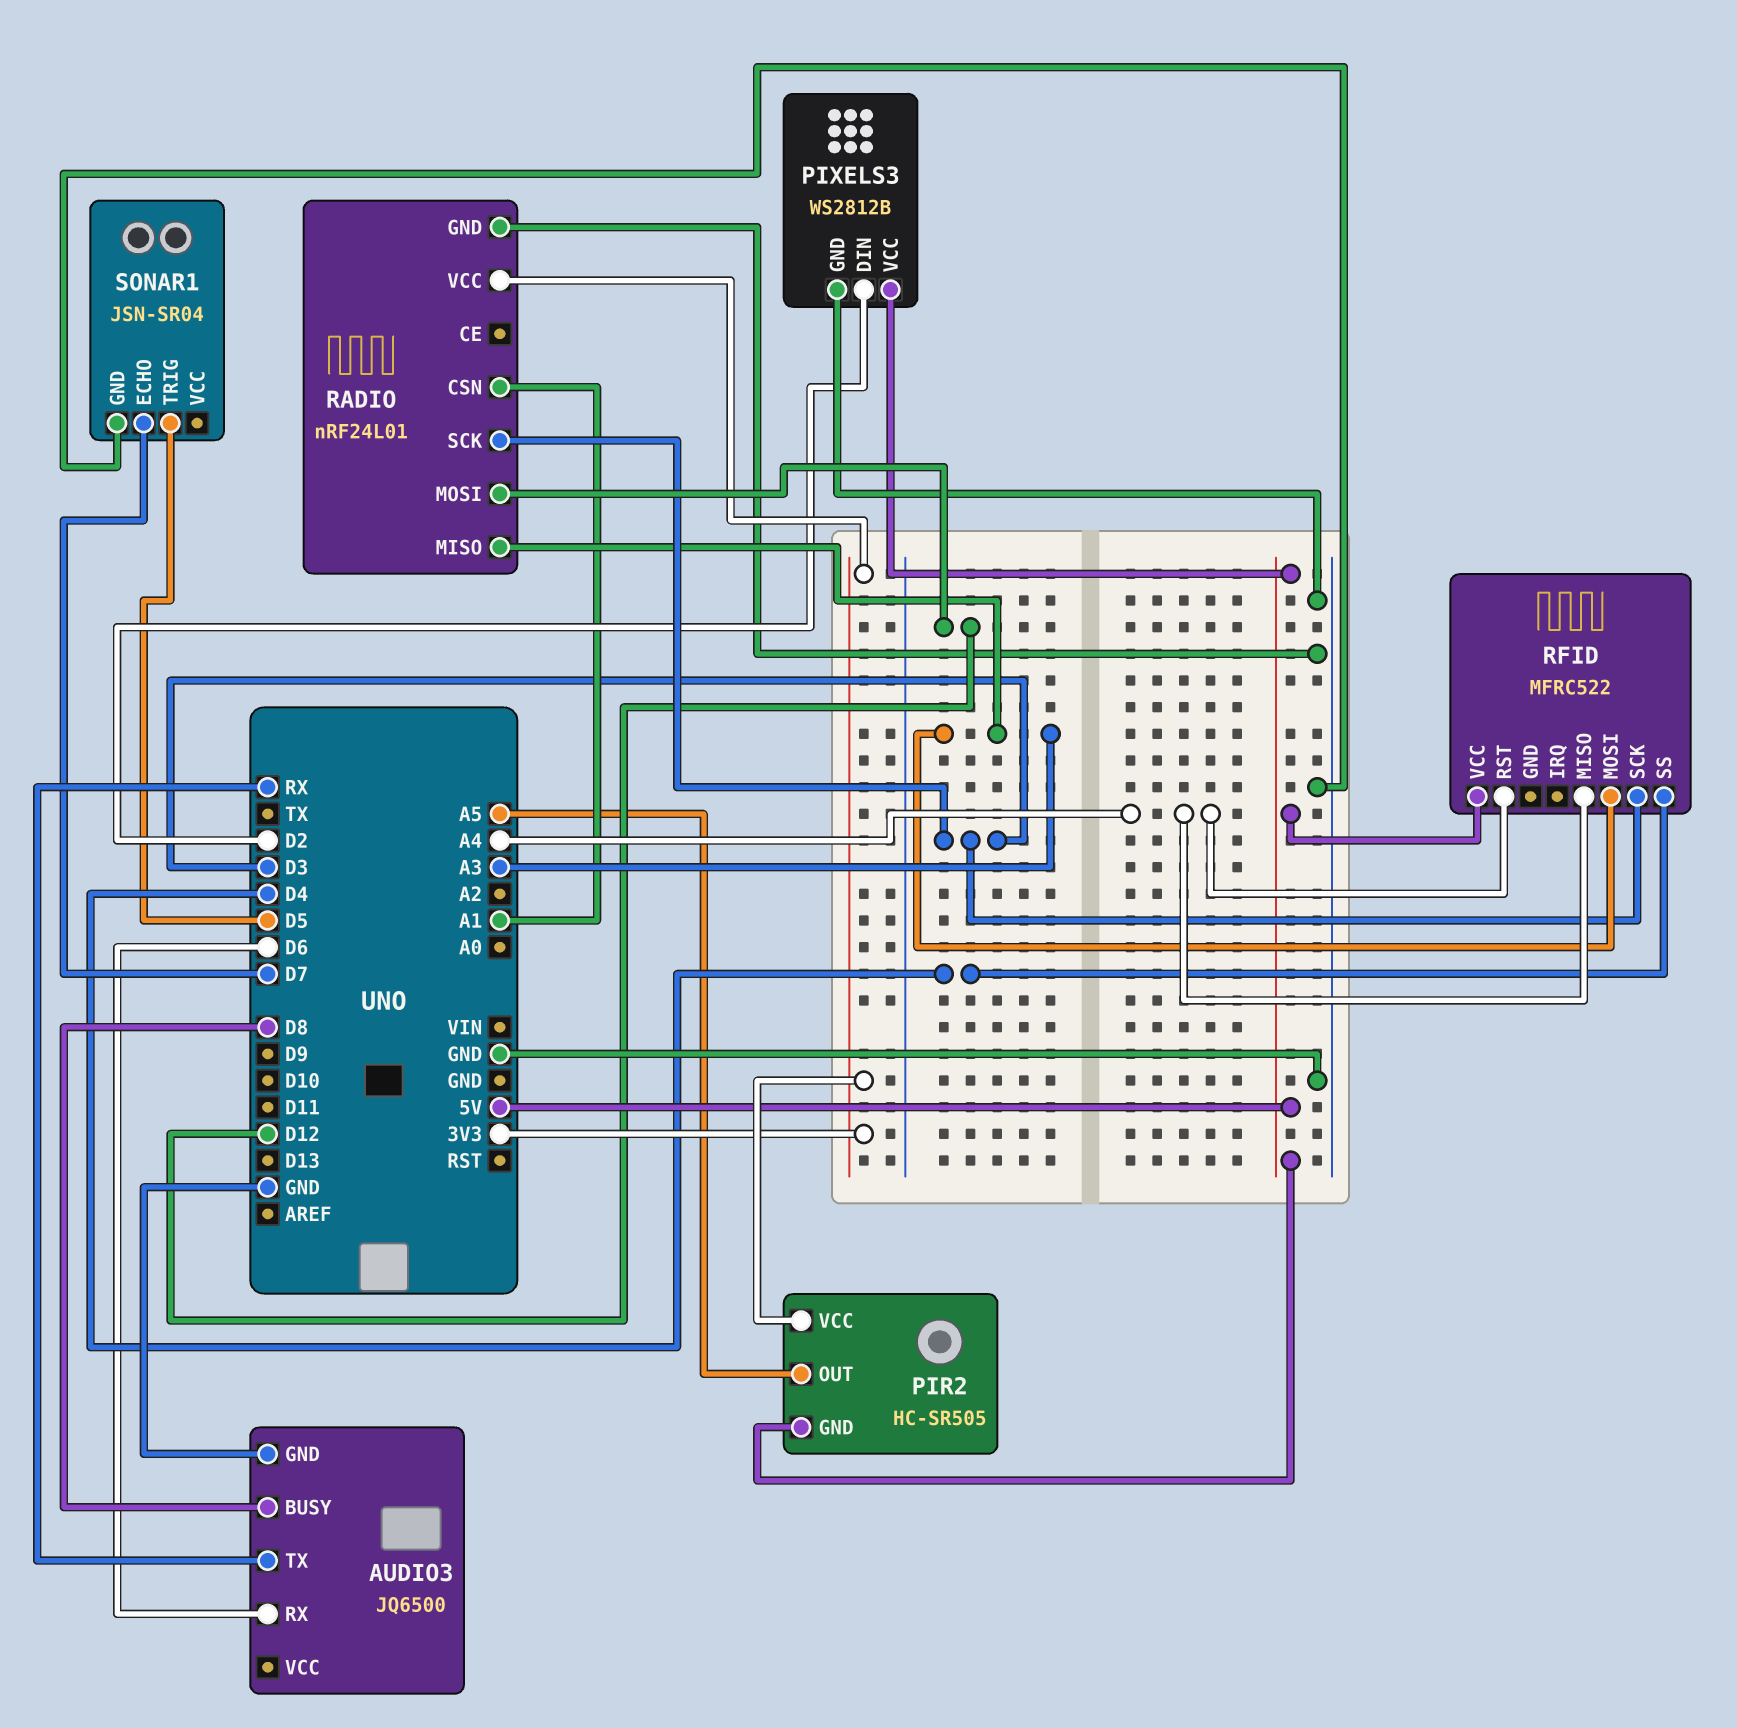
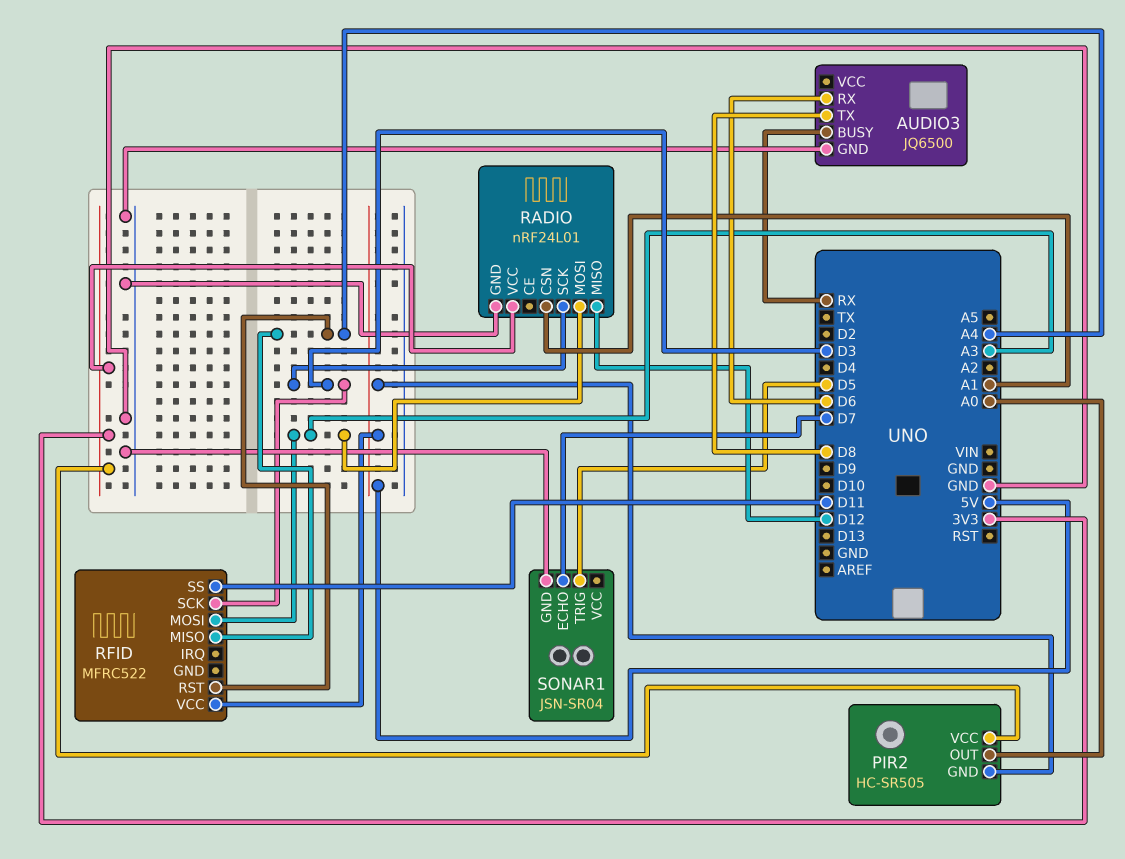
AUDIO3 pin BUSY: D8 -> RX
AUDIO3 pin TX: RX -> D8
PIR2 pin OUT: A5 -> A0
PIXELS3: WS2812B -> none
PIXELS3 pin DIN: D2 -> none
PIXELS3 pin GND: GND -> none
PIXELS3 pin VCC: 5V -> none
RADIO pin MISO: A3 -> D12
RADIO pin MOSI: D12 -> A3
RFID pin SS: D4 -> D11

